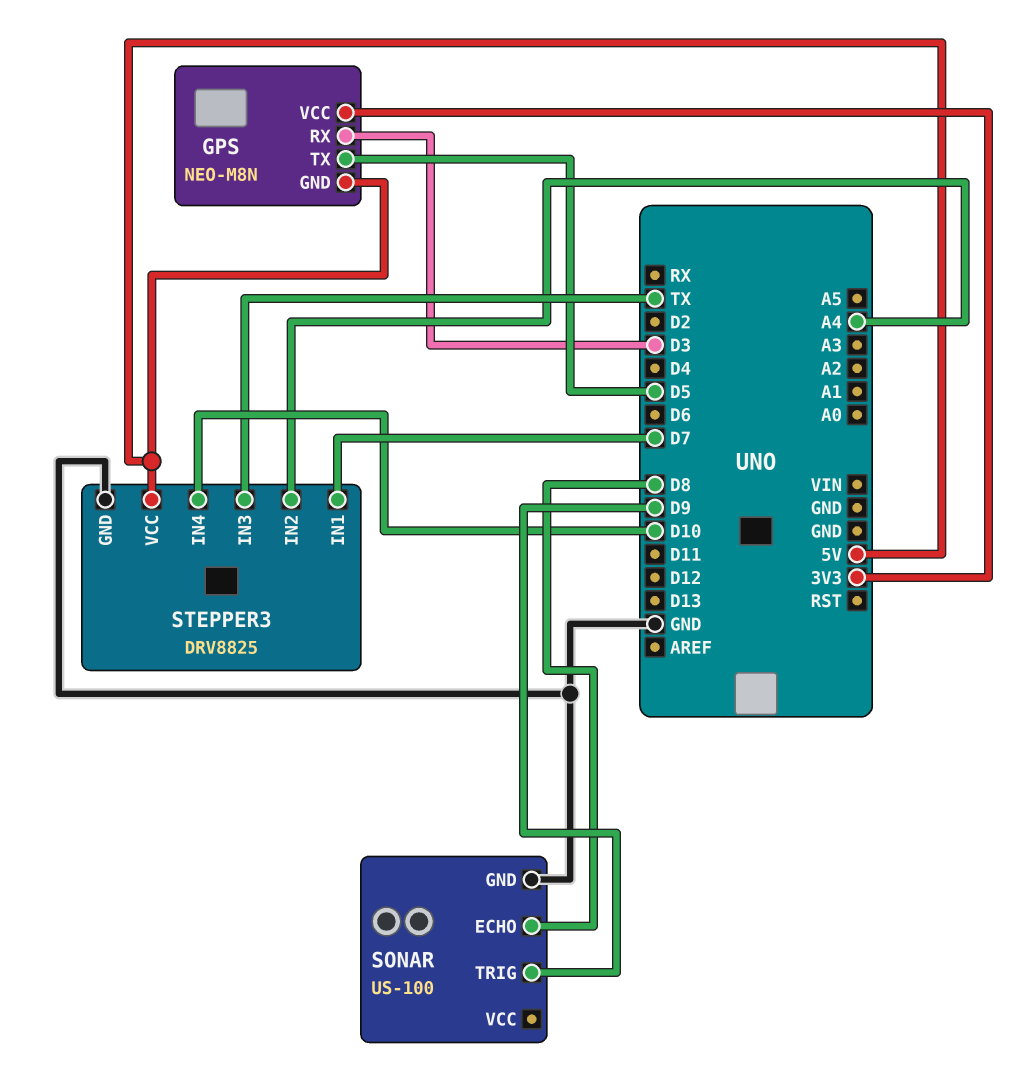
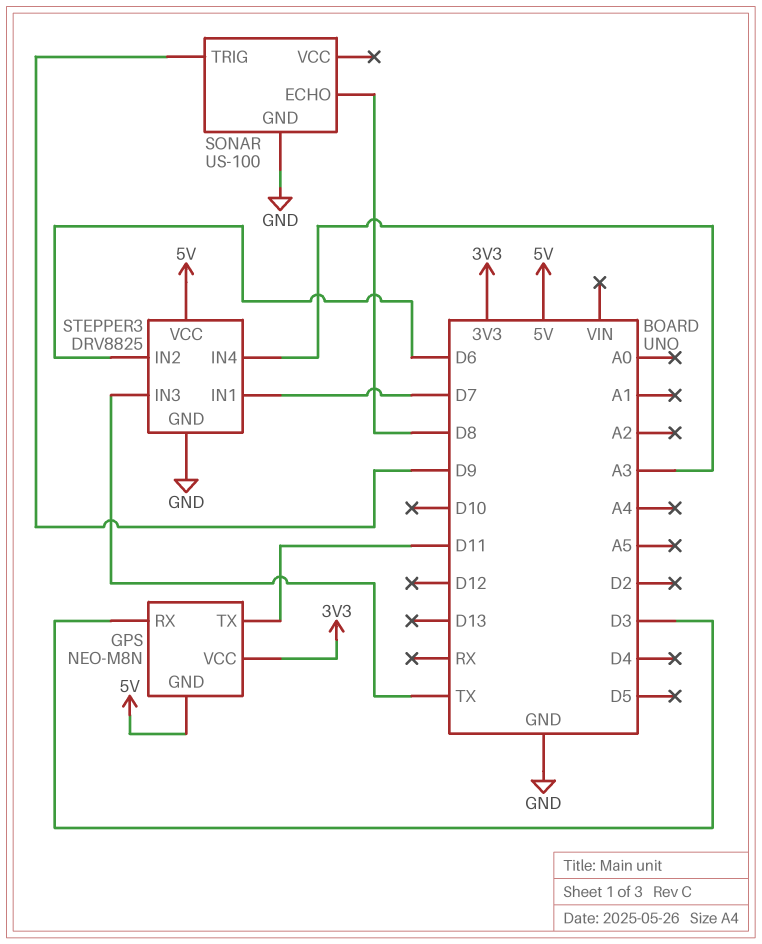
GPS pin TX: D5 -> D11
STEPPER3 pin IN2: A4 -> D6
STEPPER3 pin IN4: D10 -> A3

